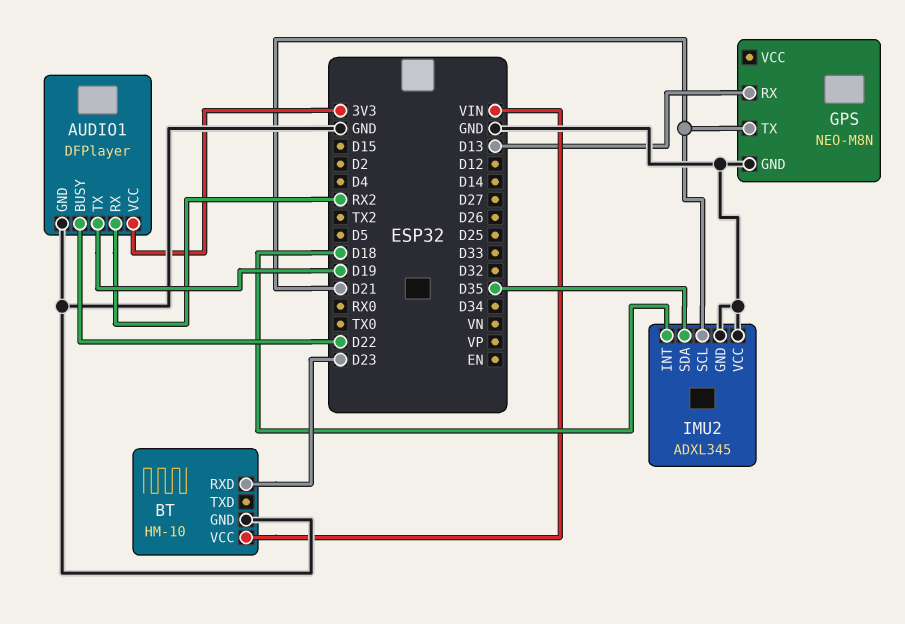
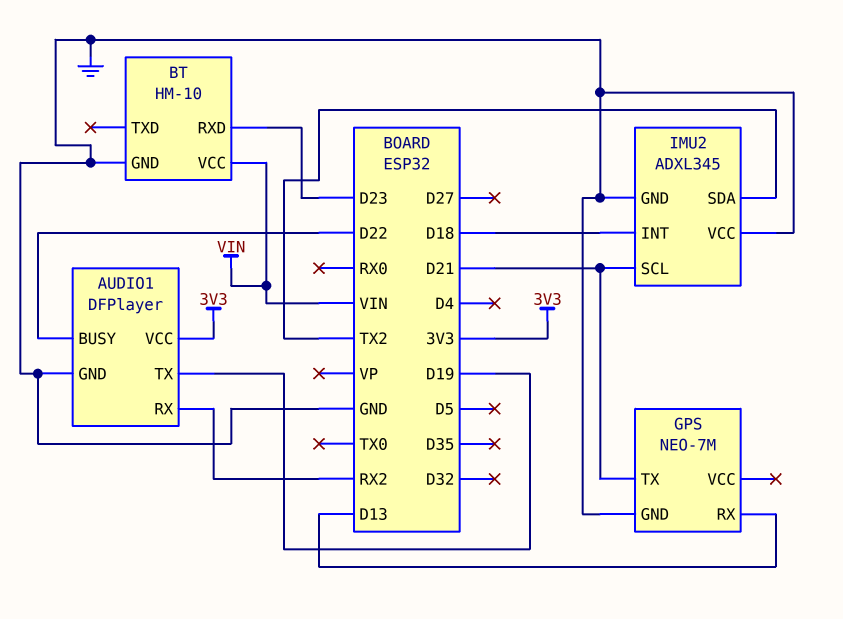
GPS: NEO-M8N -> NEO-7M
IMU2 pin SDA: D35 -> TX2

